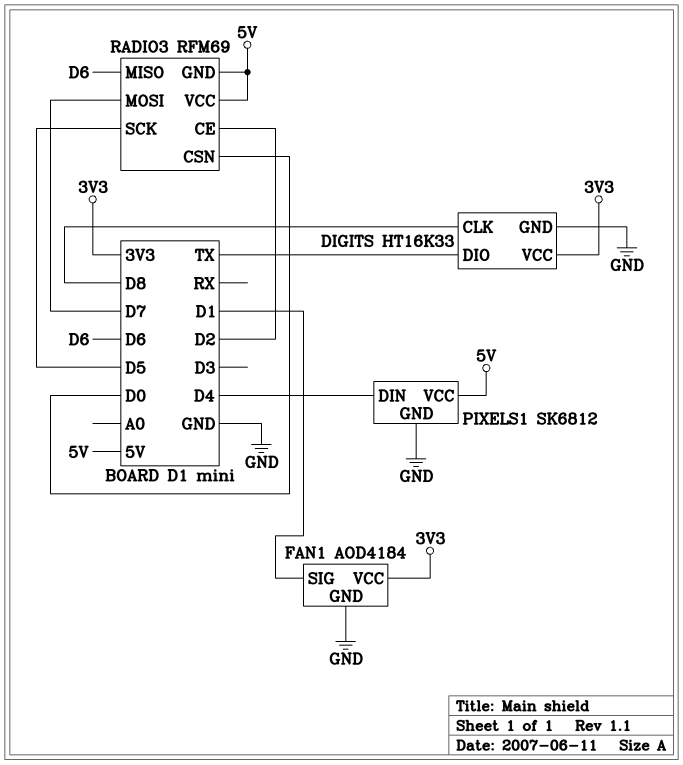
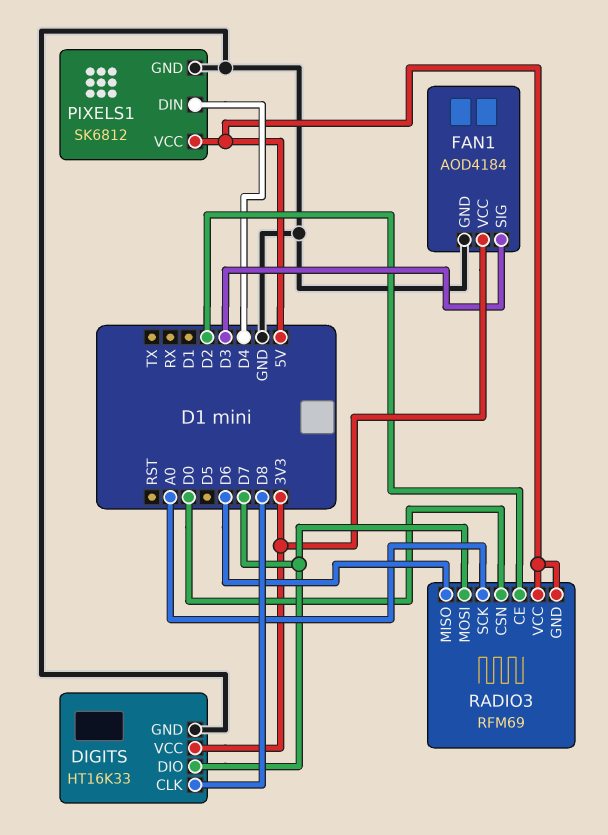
DIGITS pin DIO: TX -> D7
FAN1 pin SIG: D1 -> D3
RADIO3 pin SCK: D5 -> A0

